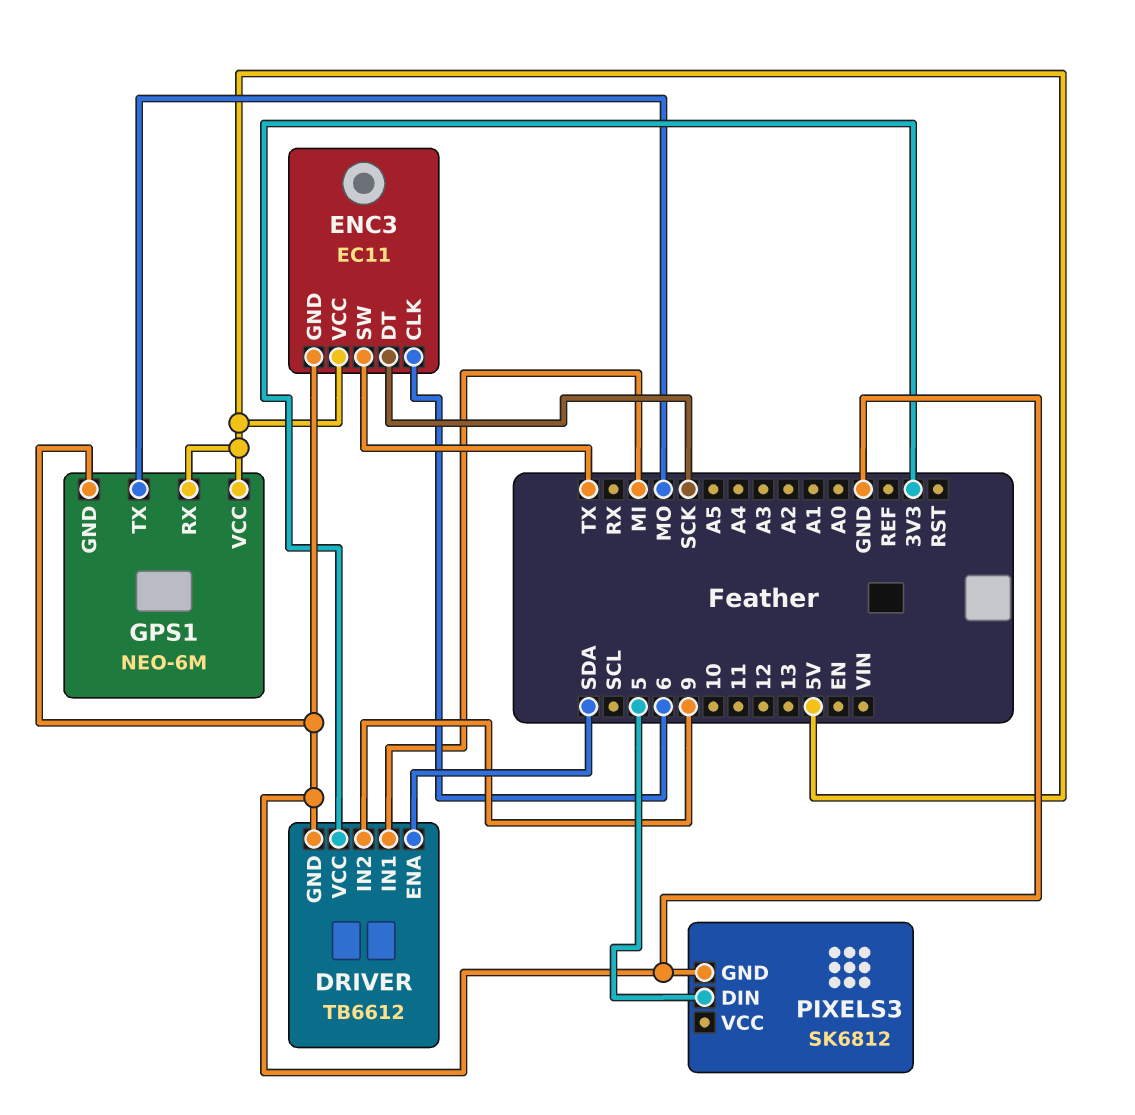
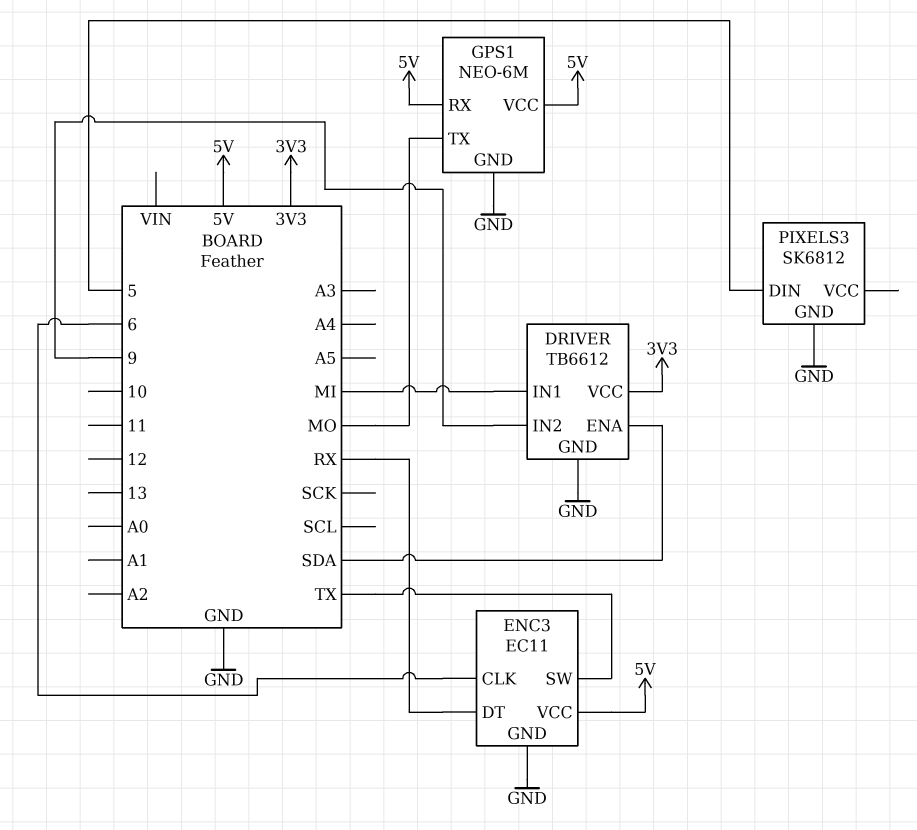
ENC3 pin DT: SCK -> RX

